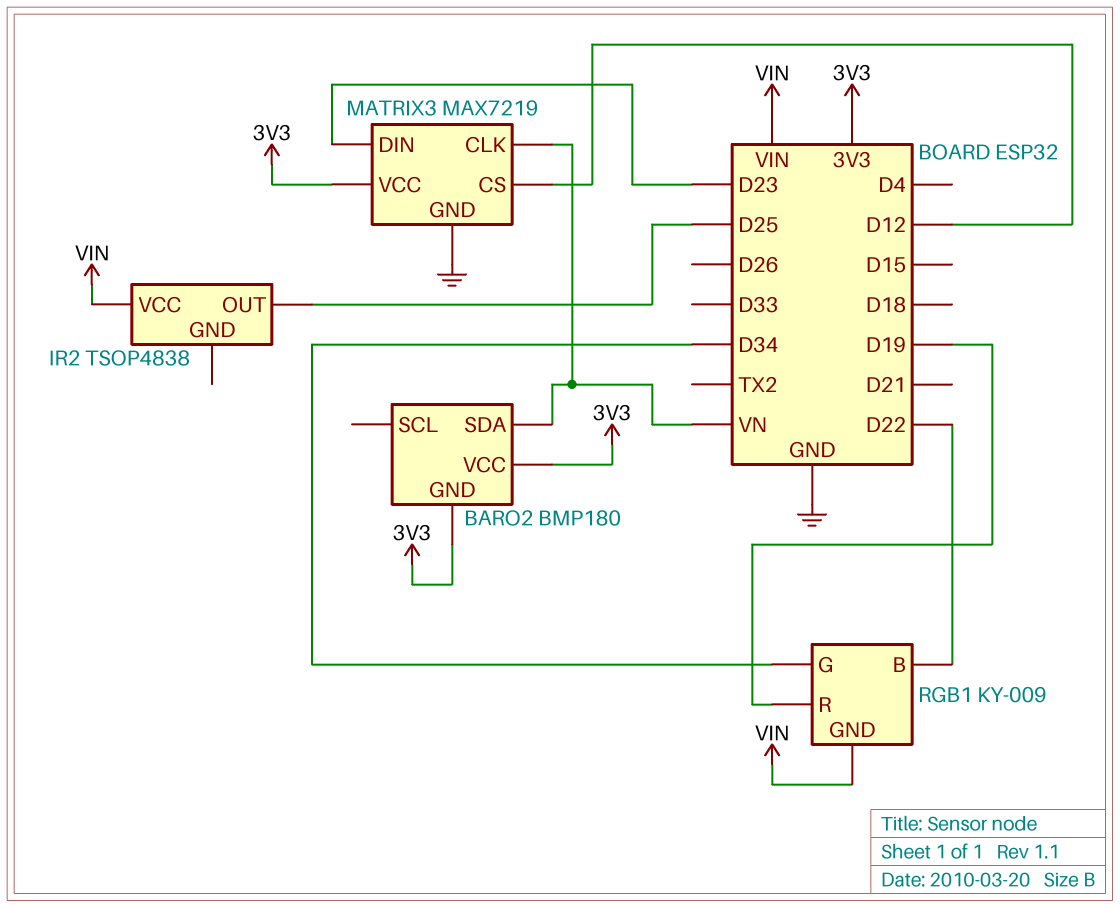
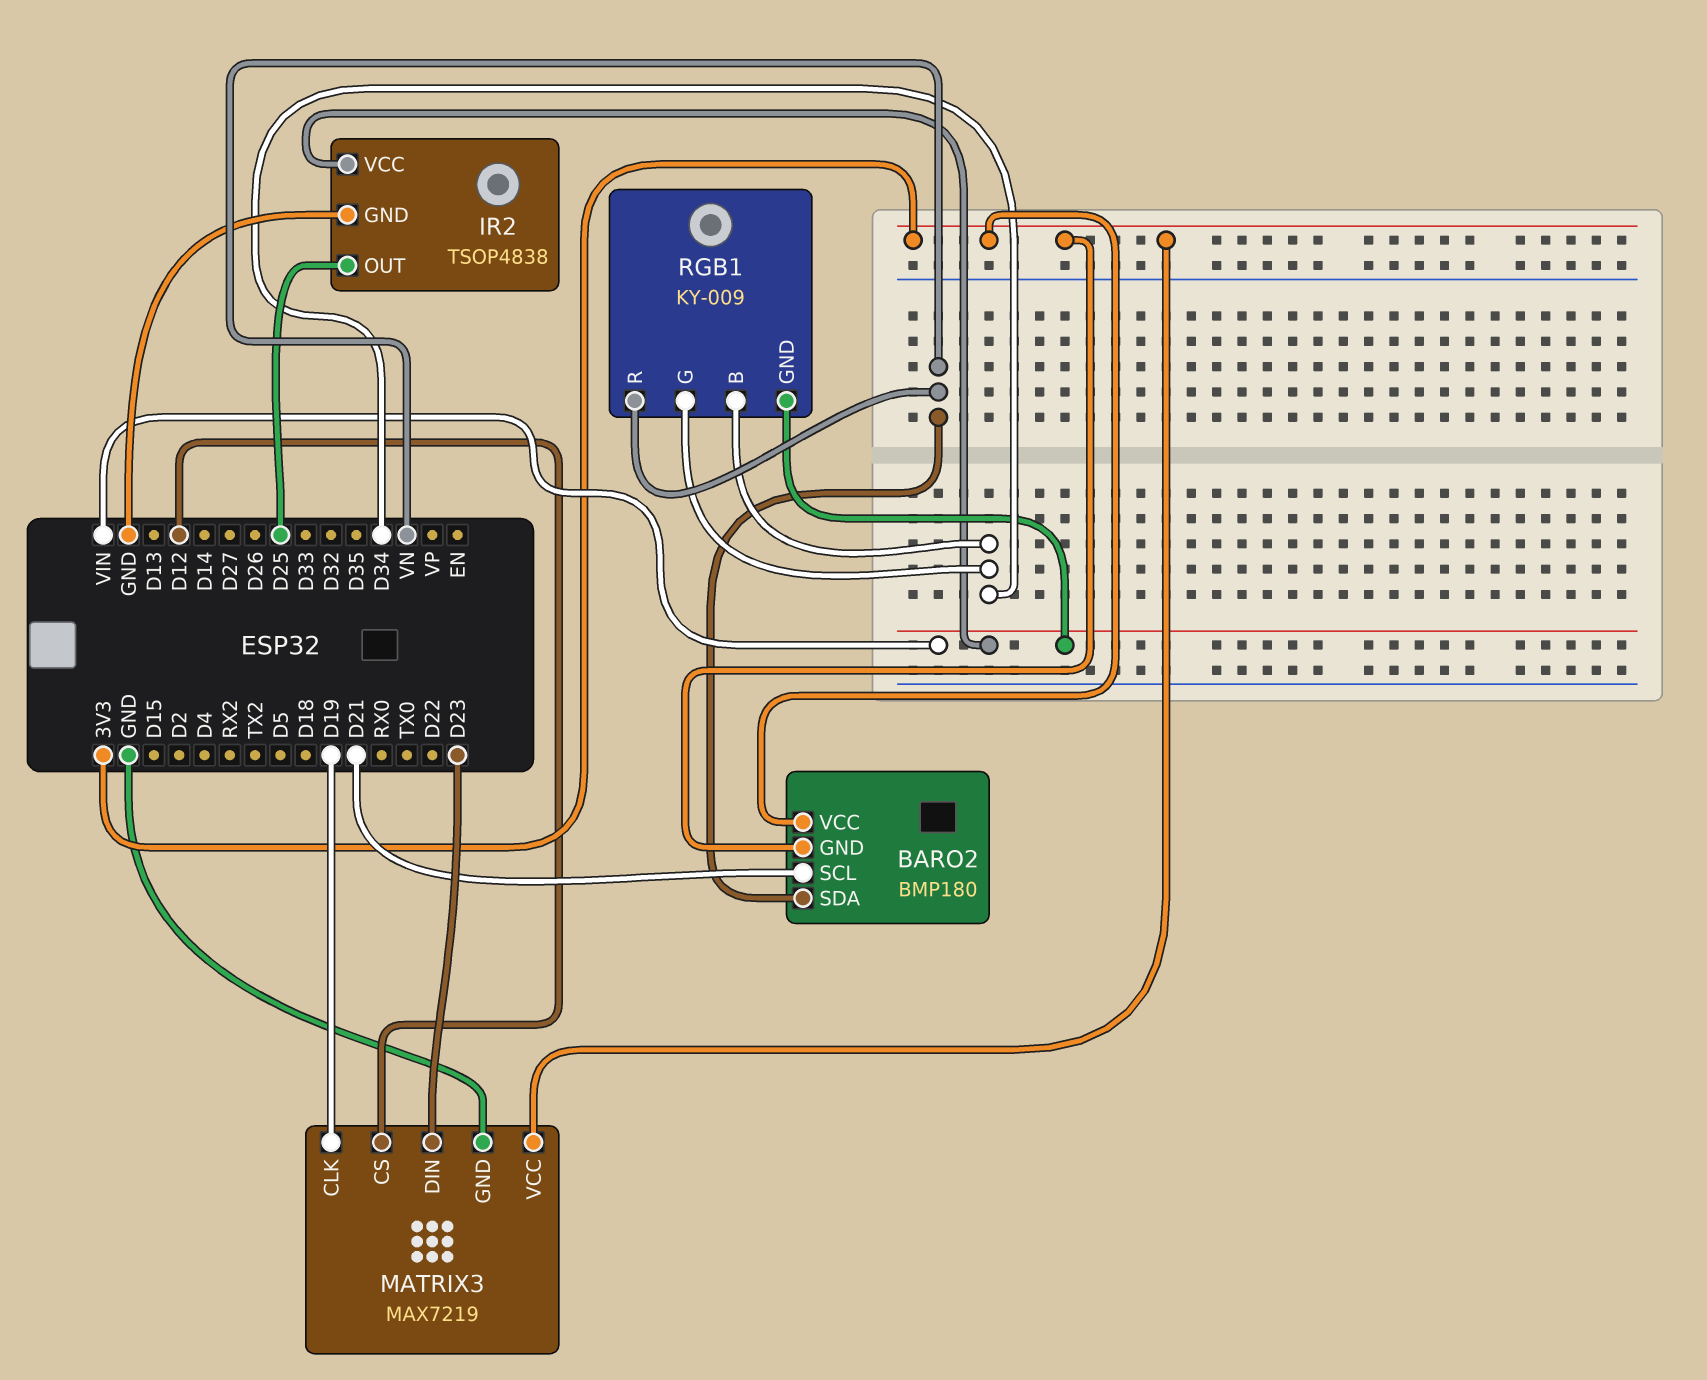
BARO2 pin SCL: none -> D21
IR2 pin GND: none -> GND
MATRIX3 pin CLK: VN -> D19
RGB1 pin B: D22 -> D34
RGB1 pin R: D19 -> VN

